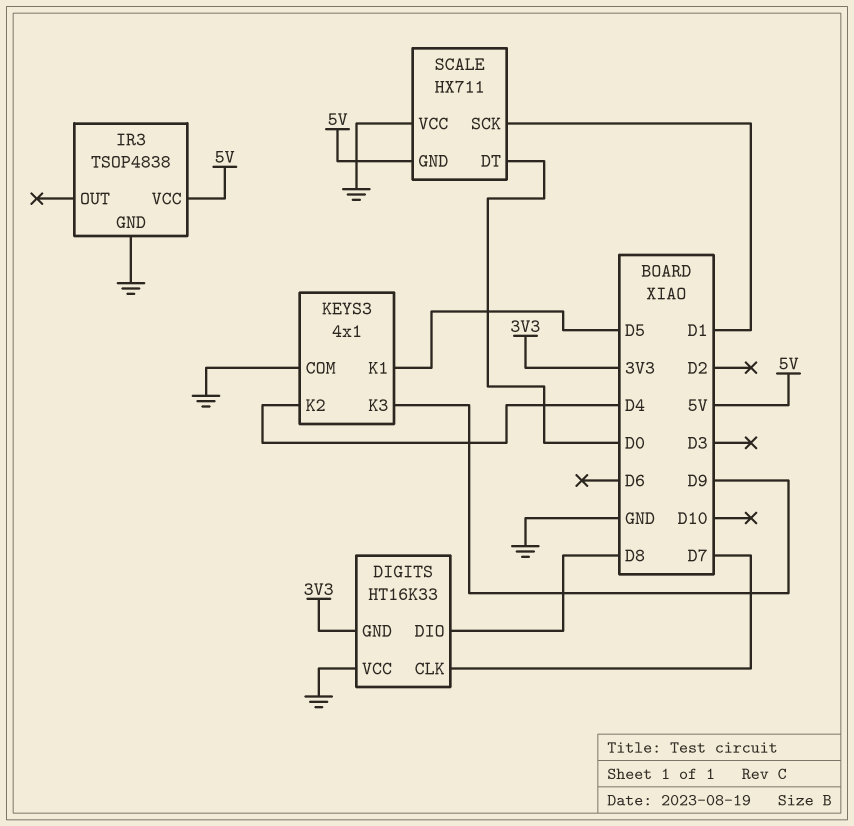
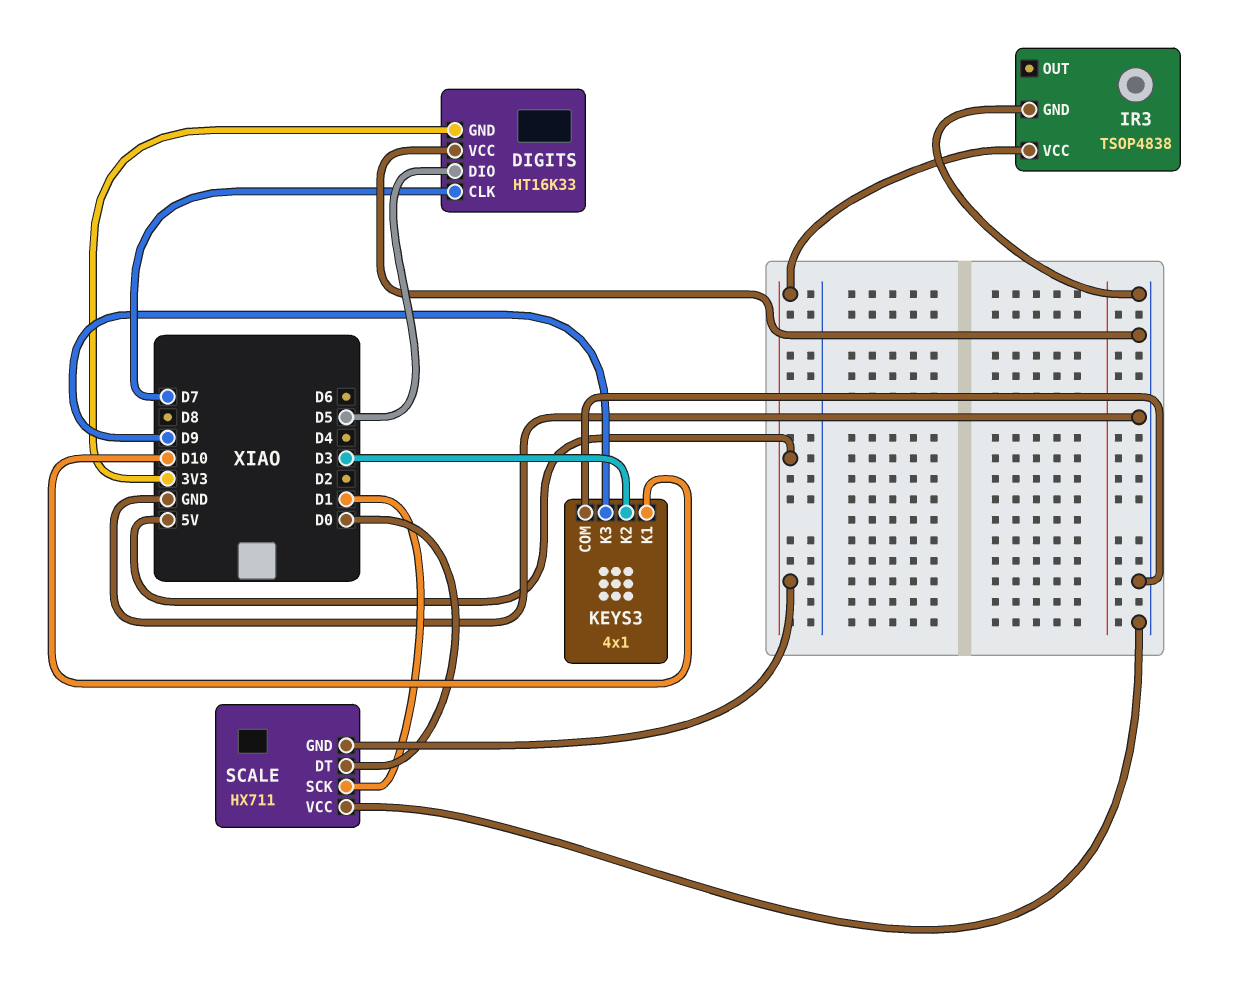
DIGITS pin DIO: D8 -> D5
KEYS3 pin K1: D5 -> D10
KEYS3 pin K2: D4 -> D3

